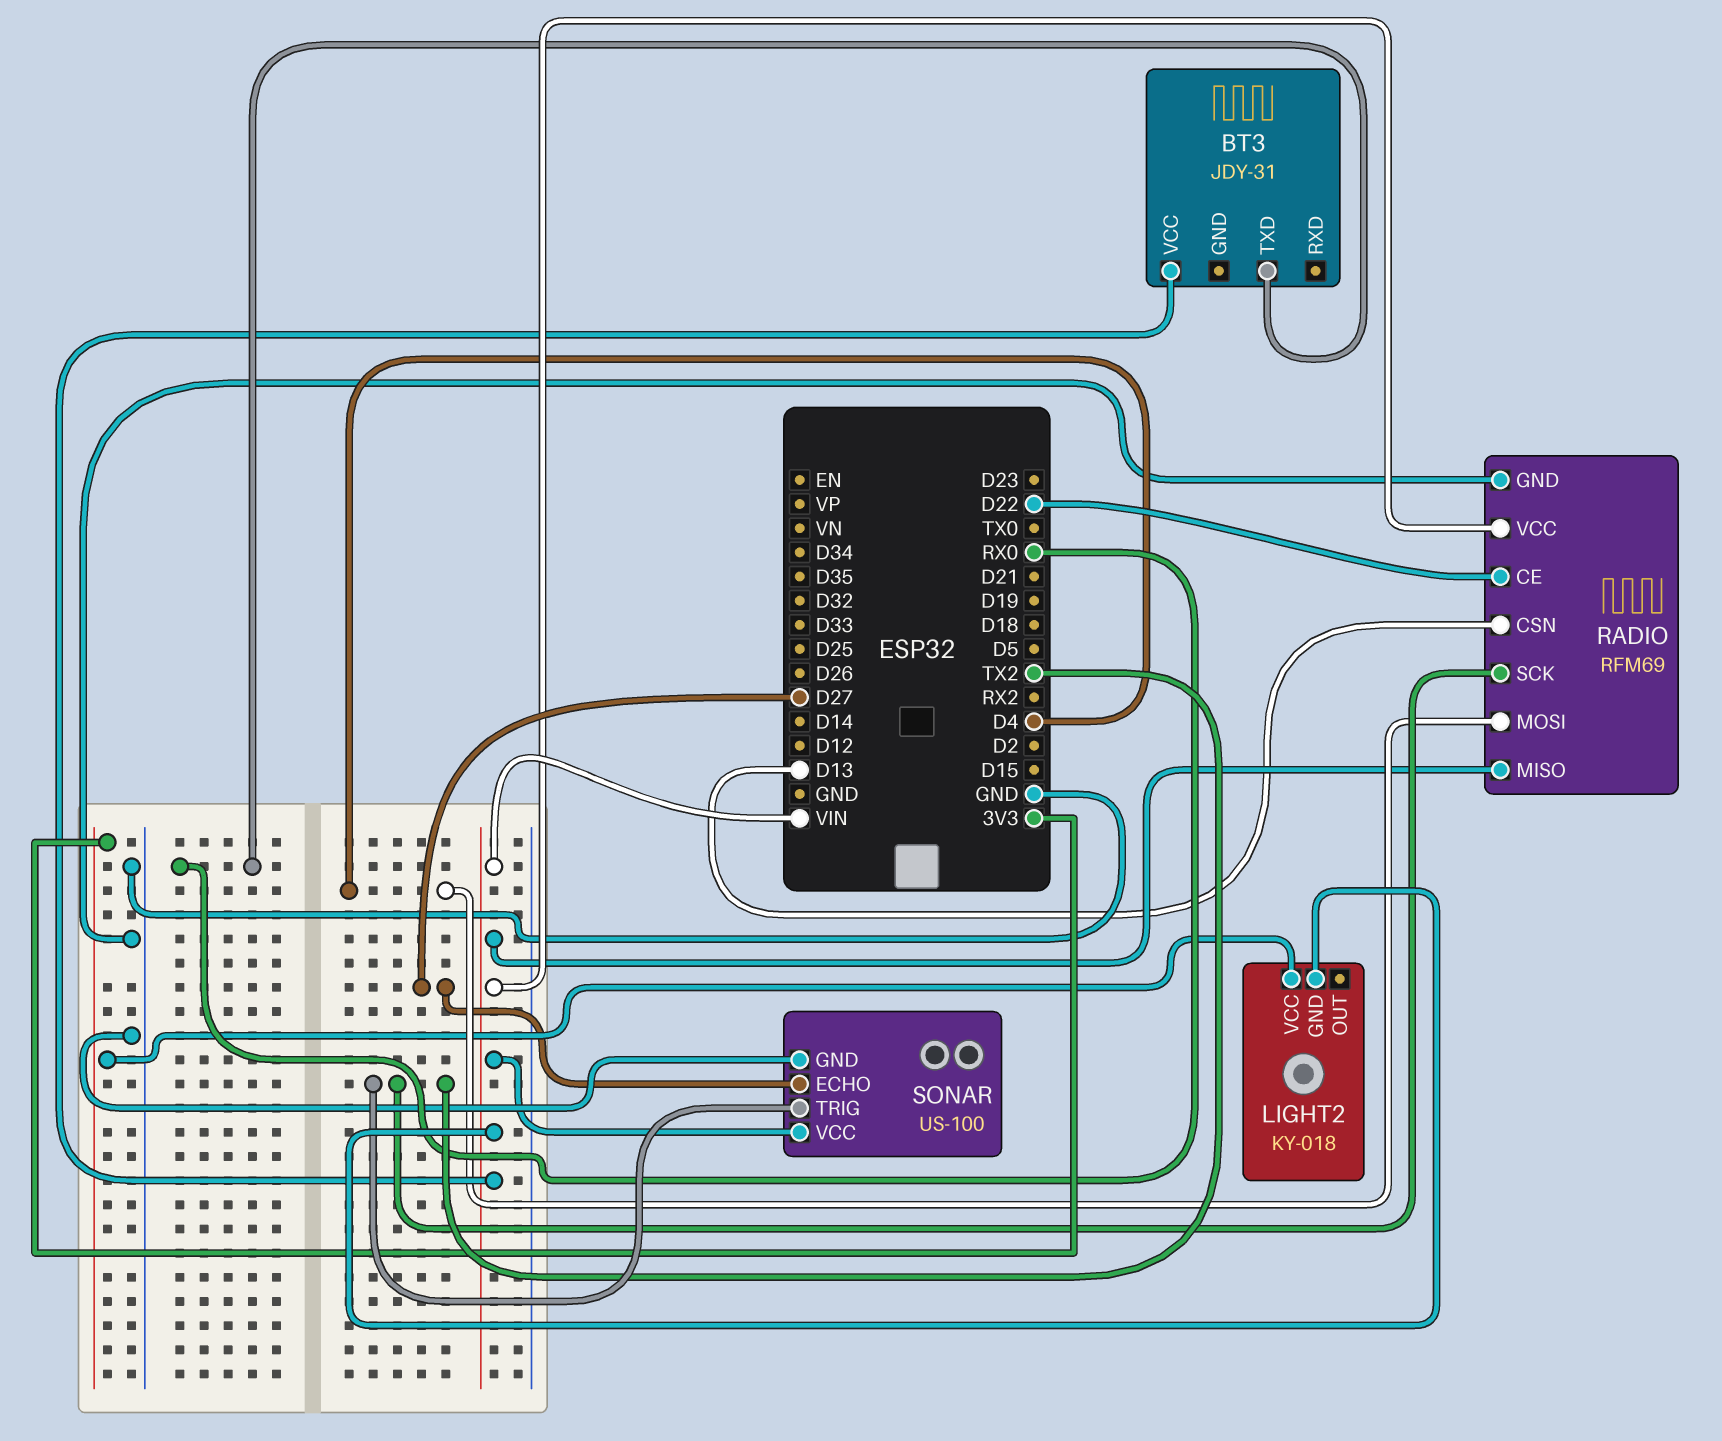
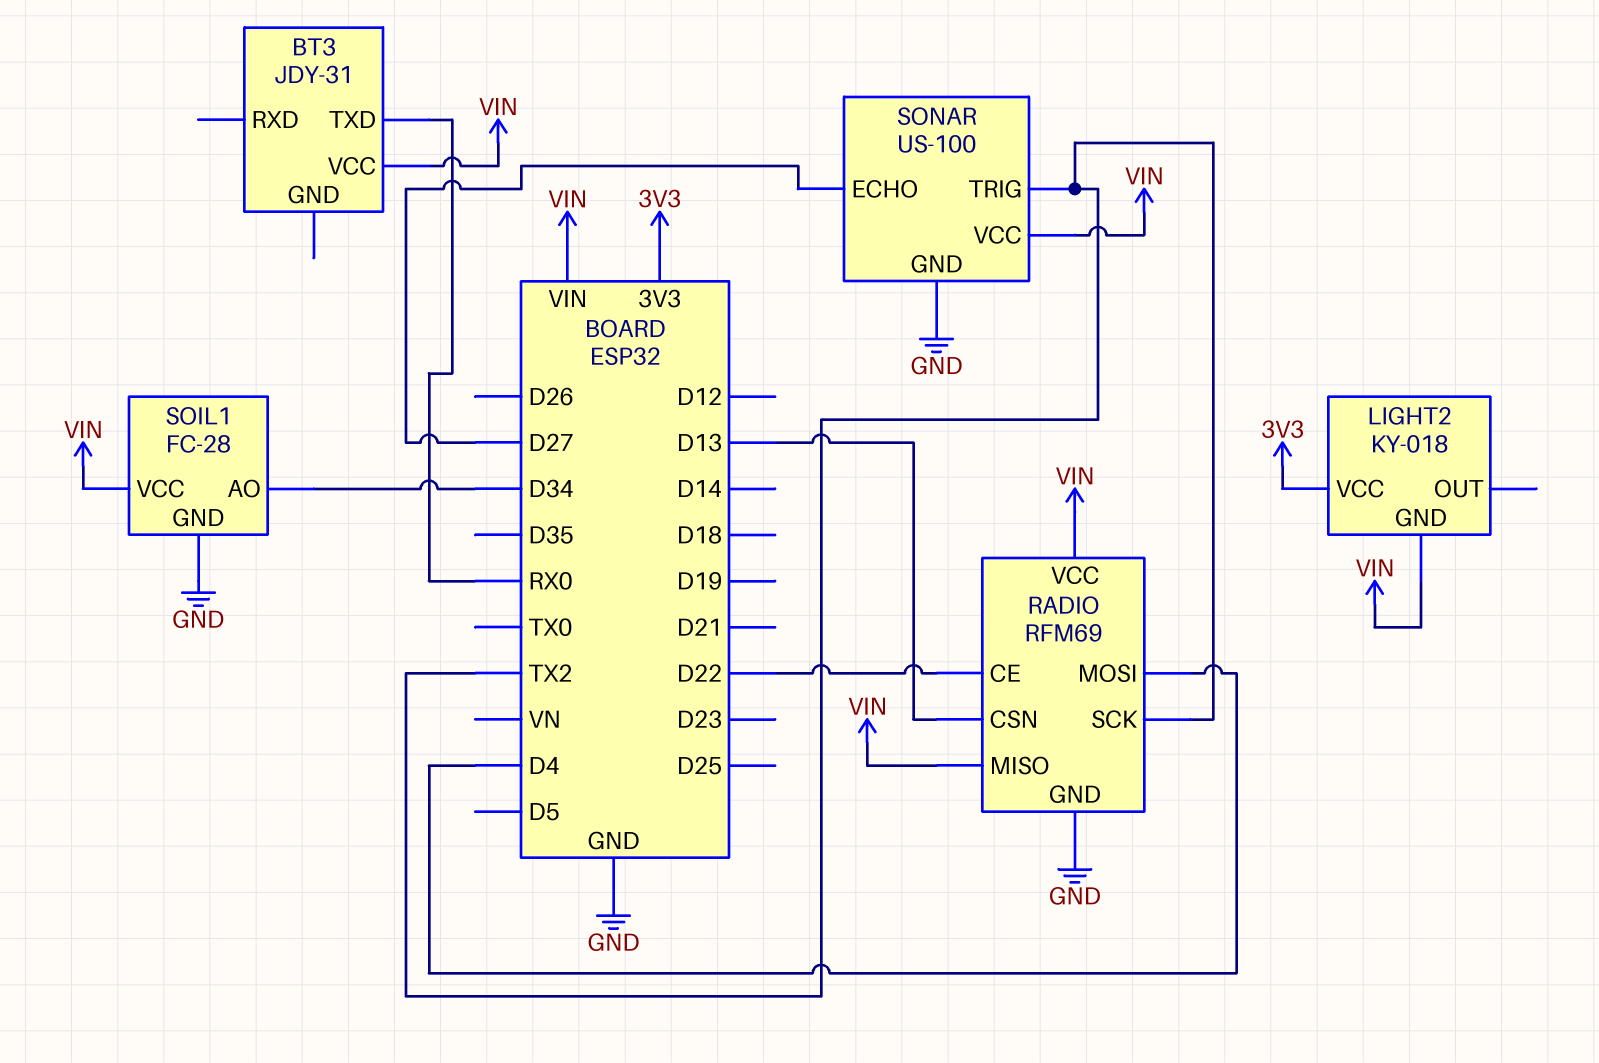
SOIL1: none -> FC-28
SOIL1 pin AO: none -> D34
SOIL1 pin GND: none -> GND
SOIL1 pin VCC: none -> VIN

